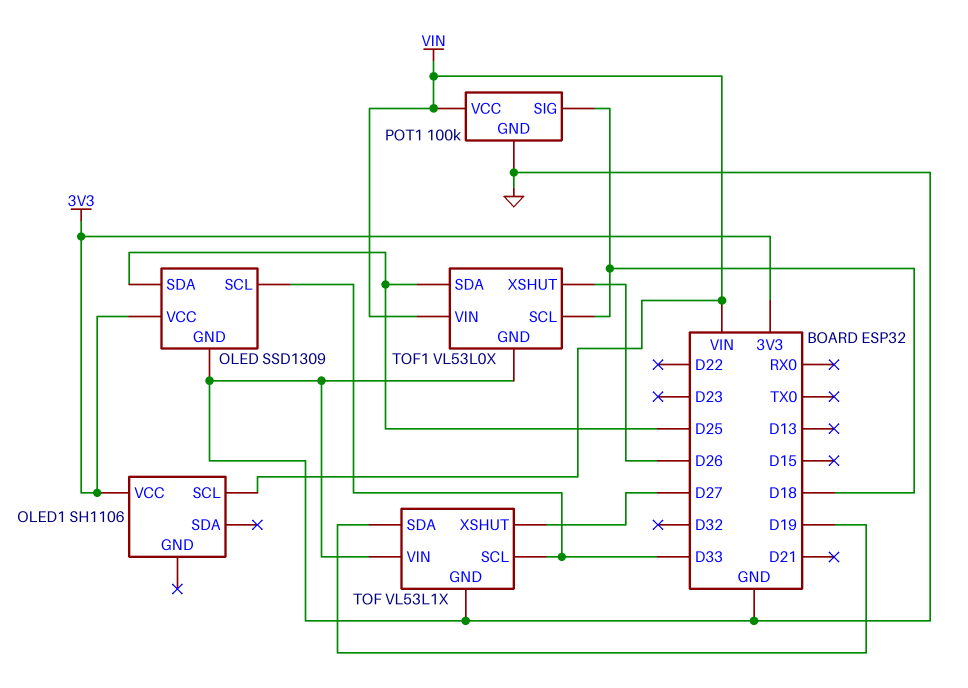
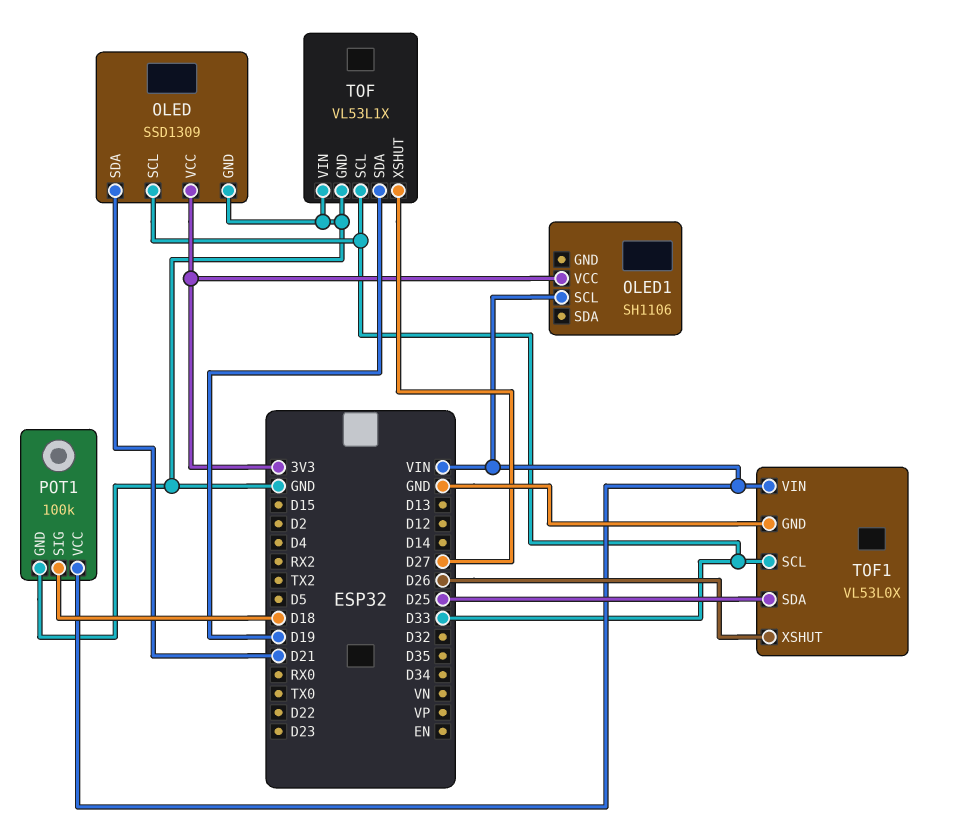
OLED pin SDA: D25 -> D21
TOF1 pin SCL: D18 -> D33

